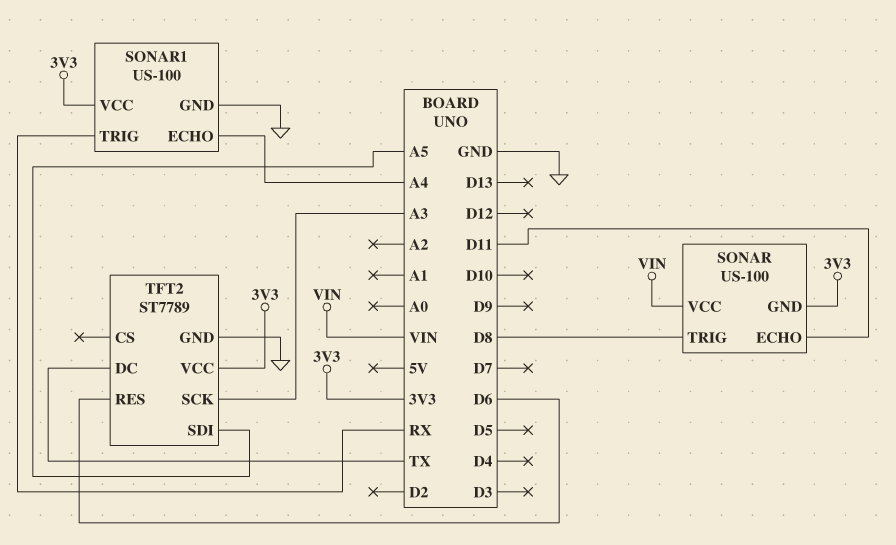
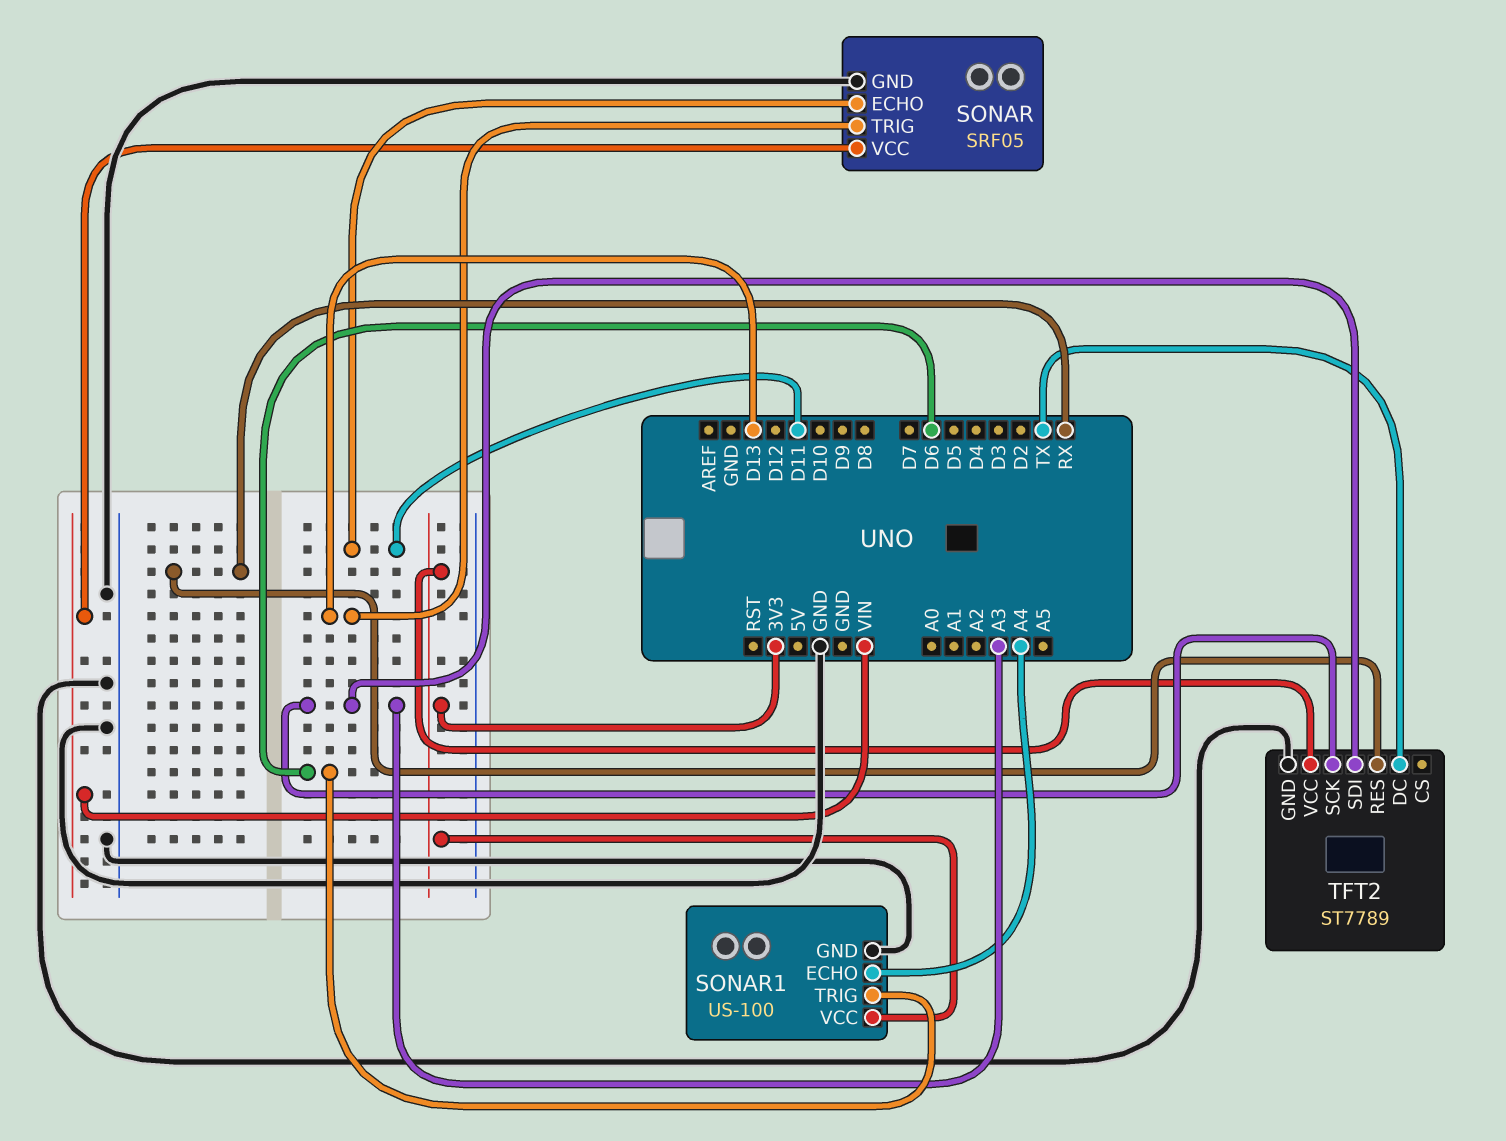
SONAR: US-100 -> SRF05
SONAR pin GND: 3V3 -> GND
SONAR pin TRIG: D8 -> D13
SONAR1 pin TRIG: RX -> D6
TFT2 pin RES: D6 -> RX
TFT2 pin SDI: A5 -> A3

